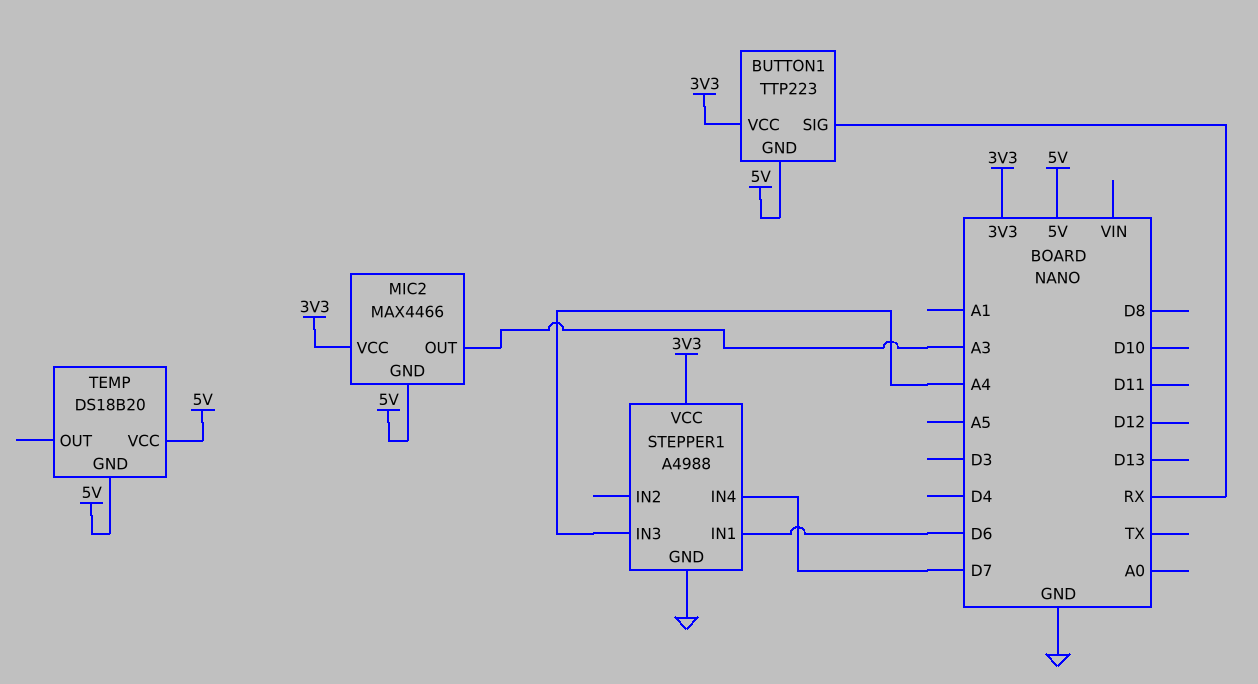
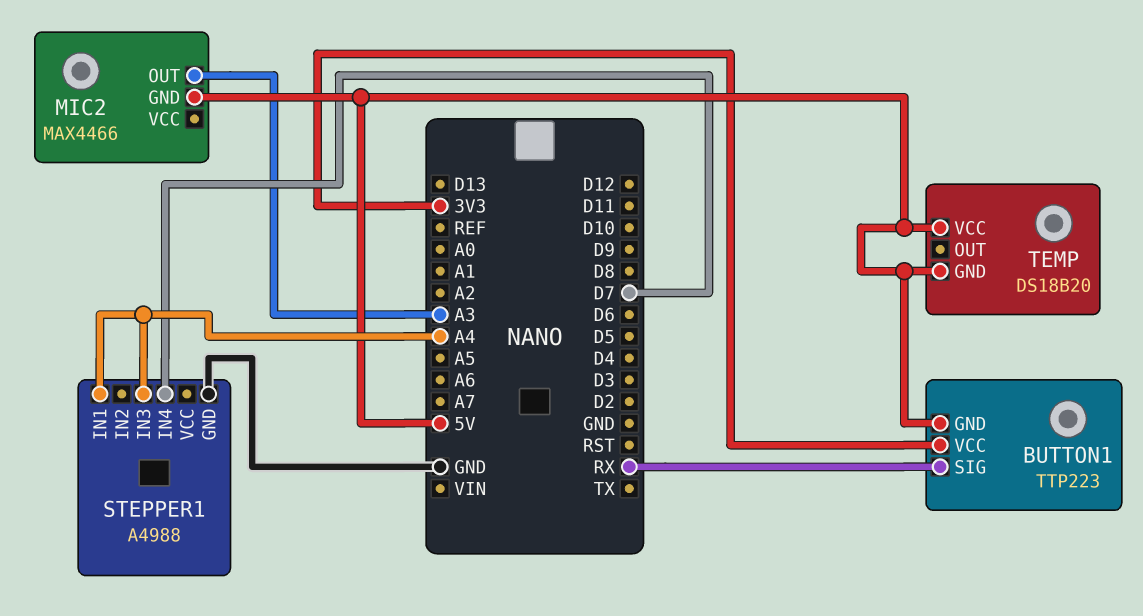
MIC2 pin VCC: 3V3 -> none
STEPPER1 pin IN1: D6 -> A4
STEPPER1 pin VCC: 3V3 -> none

